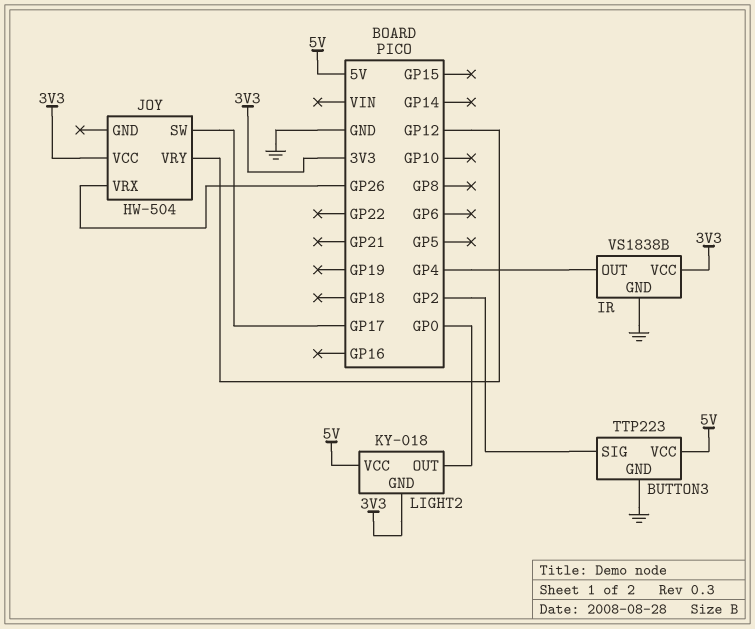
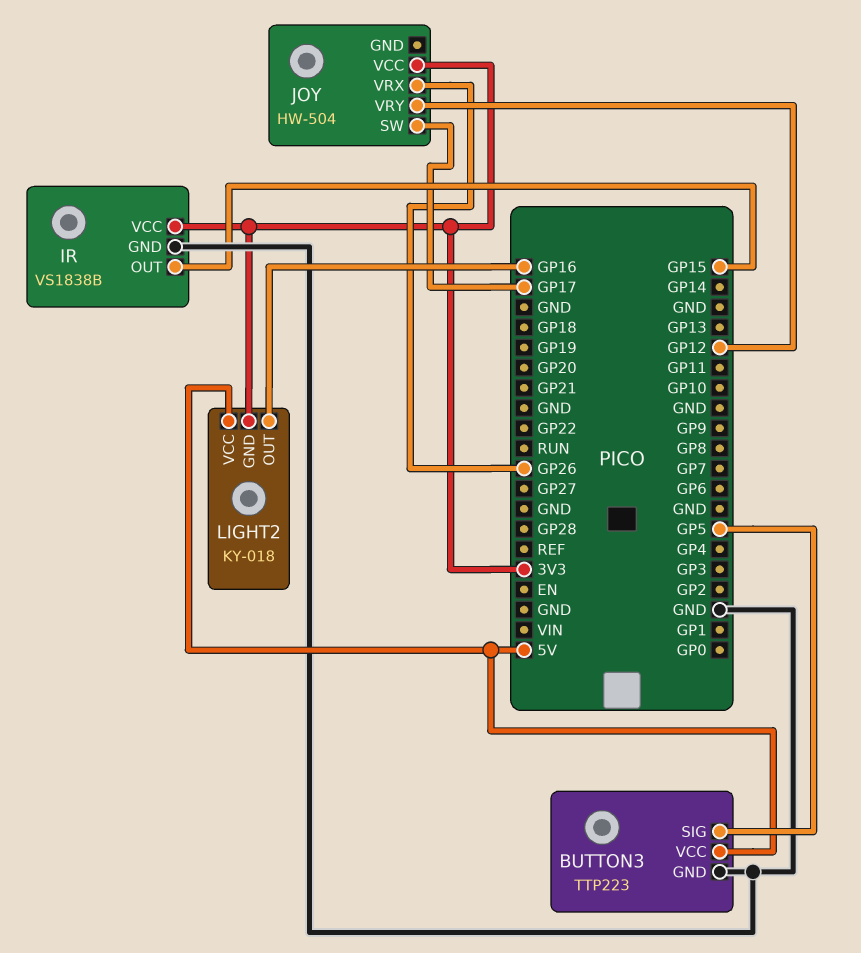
BUTTON3 pin SIG: GP2 -> GP5
IR pin OUT: GP4 -> GP15
LIGHT2 pin OUT: GP0 -> GP16

